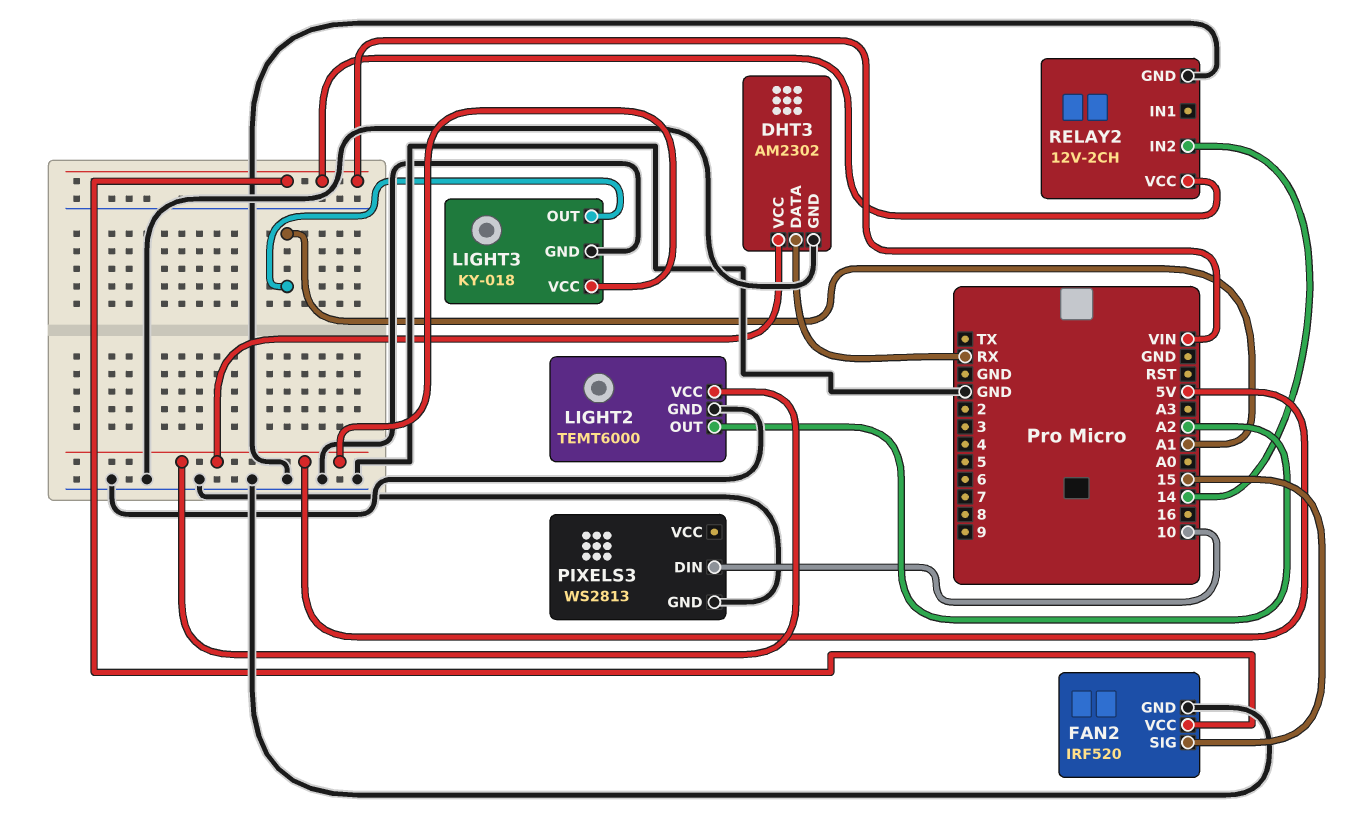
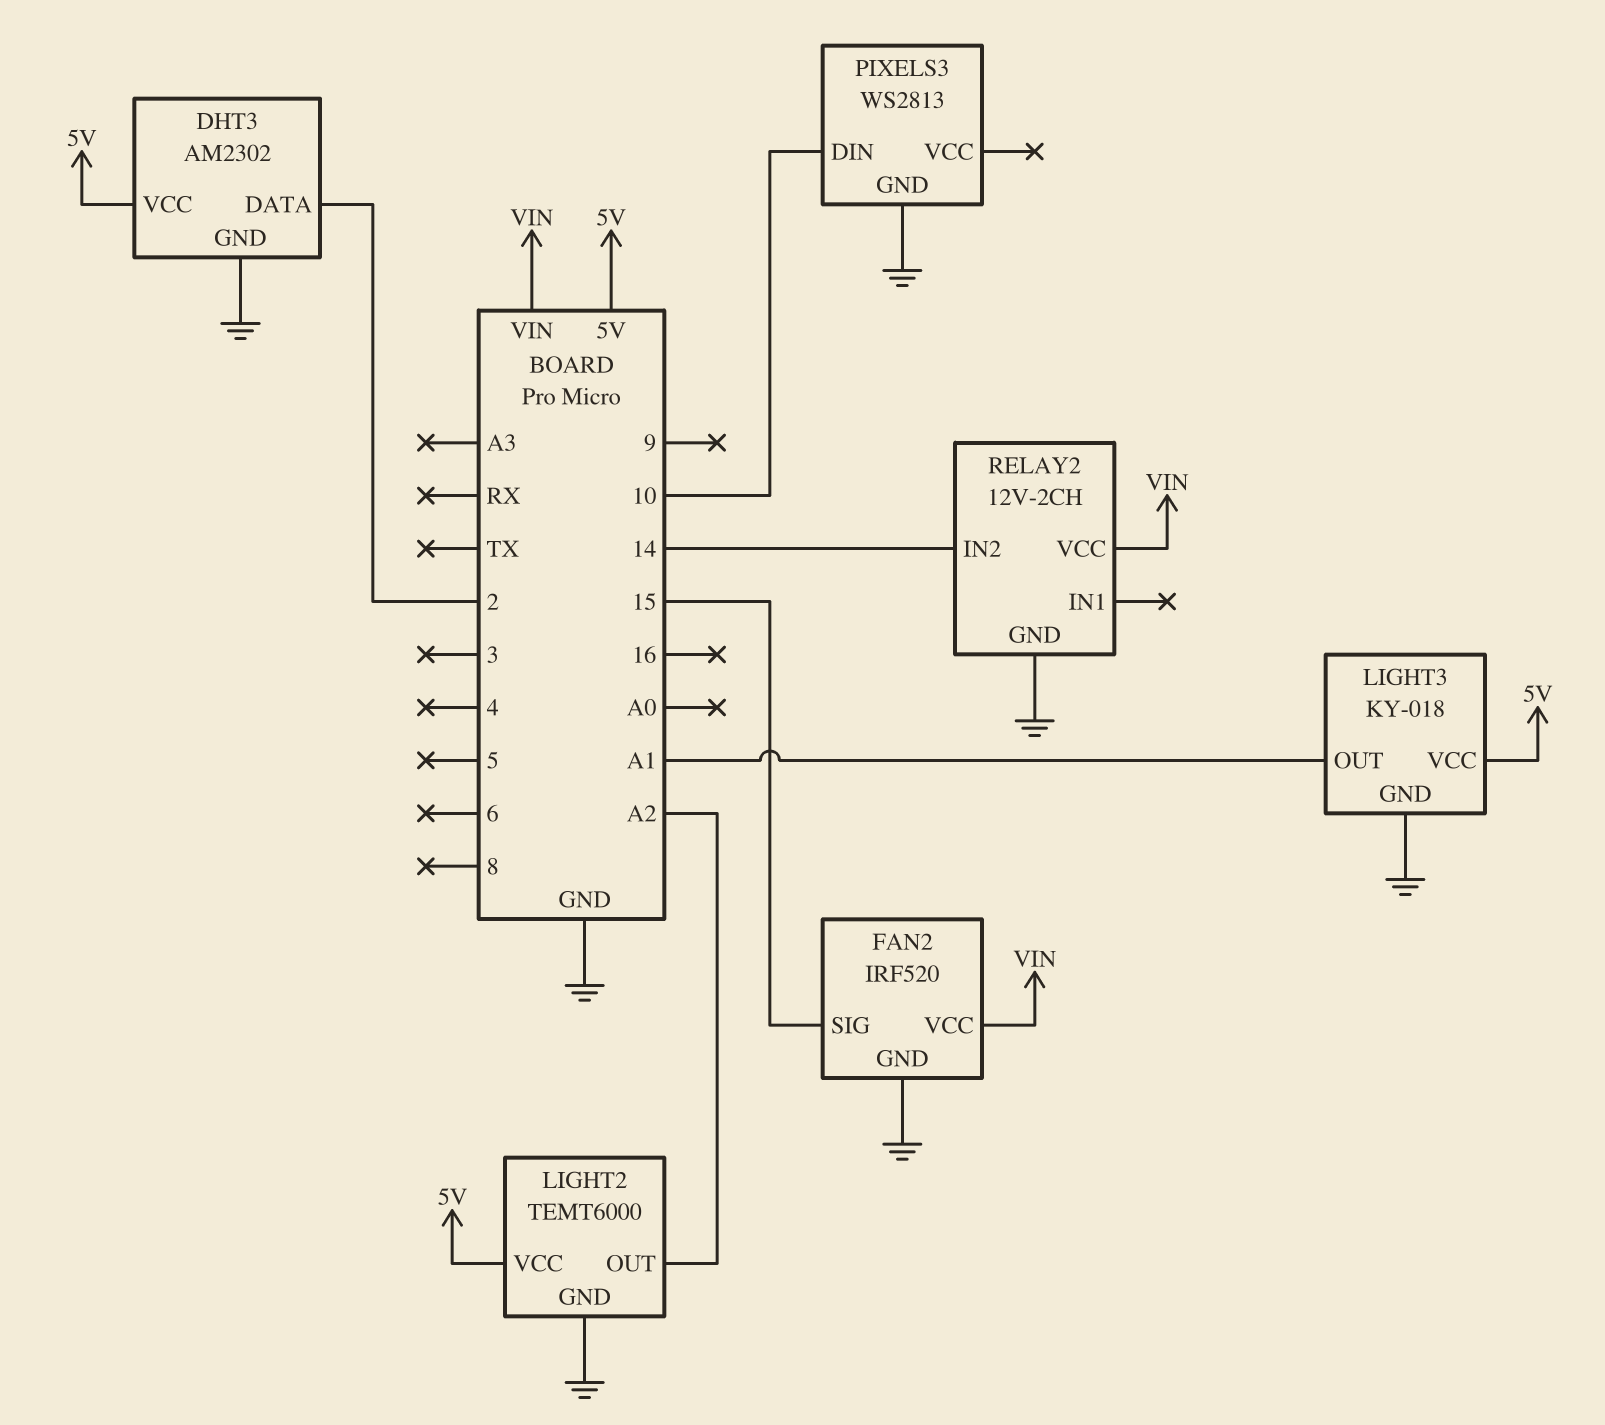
DHT3 pin DATA: RX -> 2

